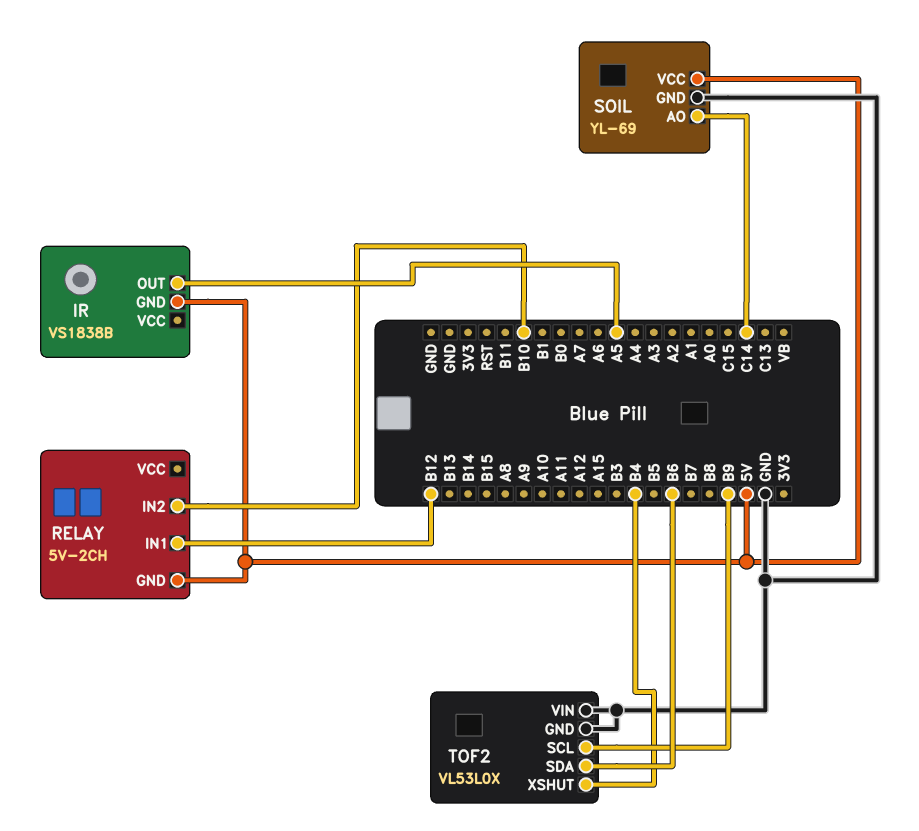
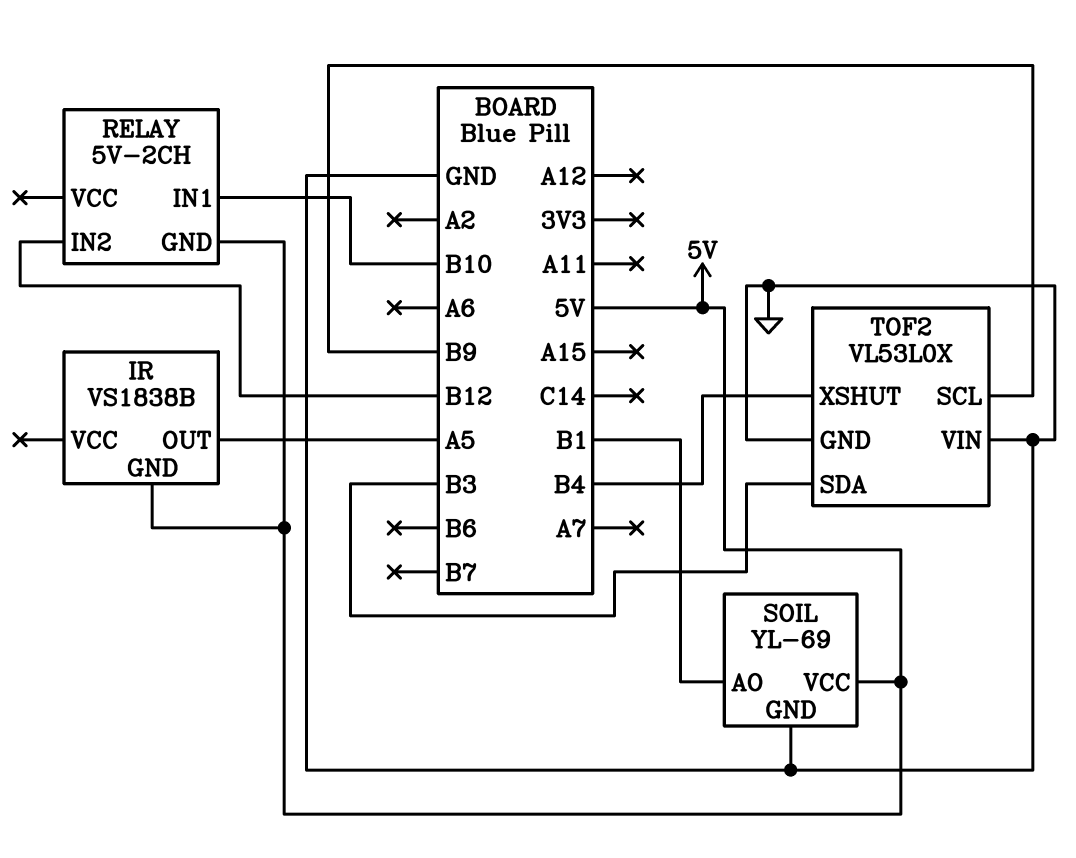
RELAY pin IN1: B12 -> B10
RELAY pin IN2: B10 -> B12
SOIL pin AO: C14 -> B1
TOF2 pin SDA: B6 -> B3

